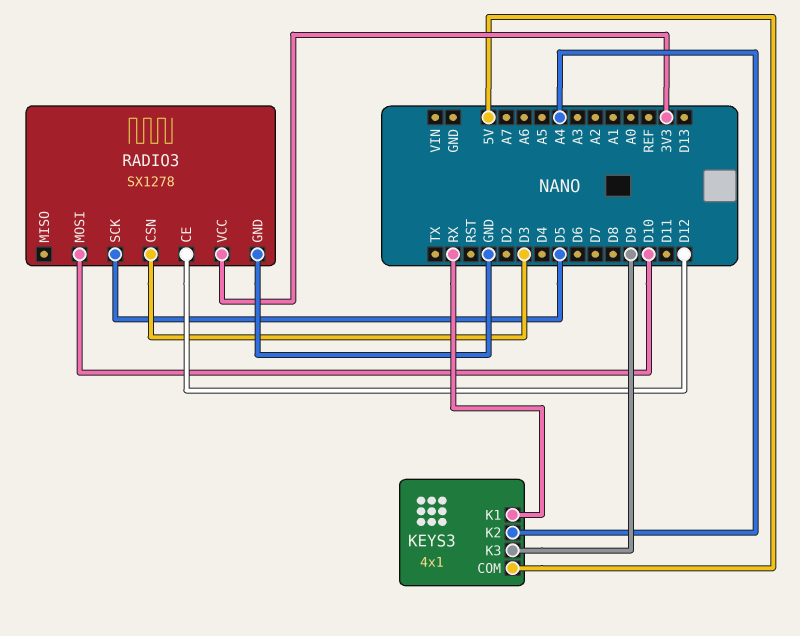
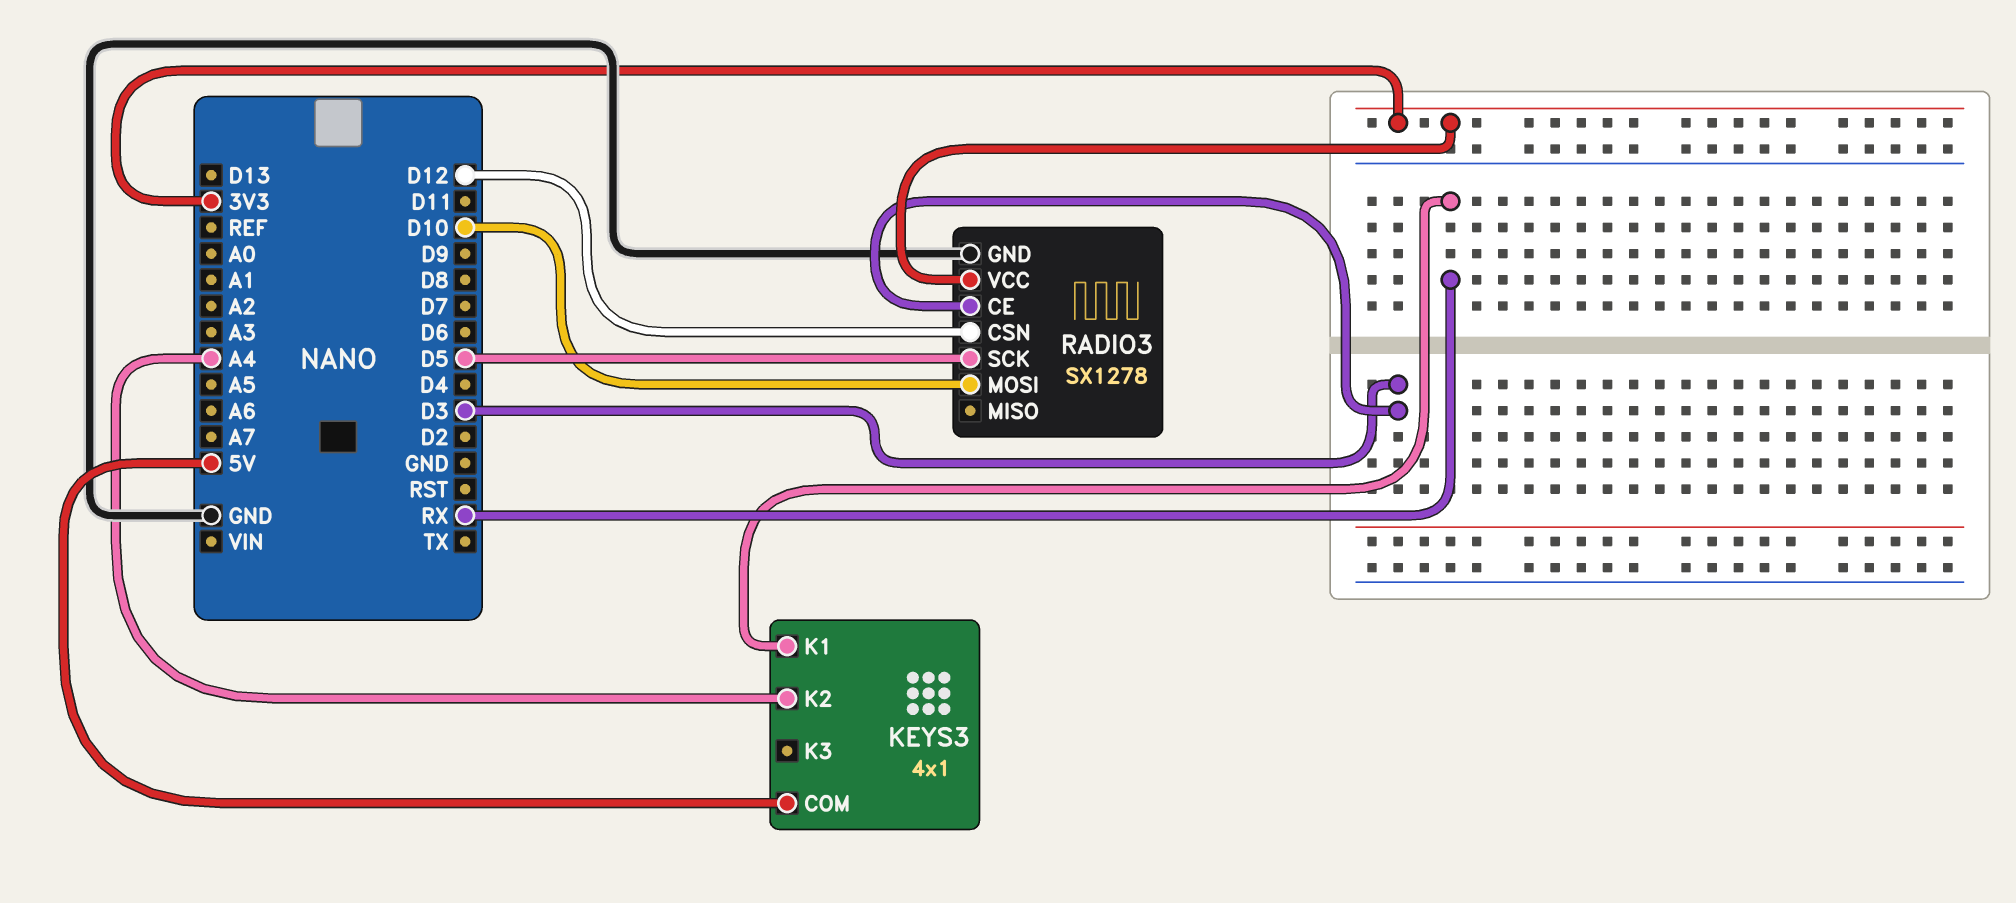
KEYS3 pin K3: D9 -> none
RADIO3 pin CE: D12 -> D3
RADIO3 pin CSN: D3 -> D12

